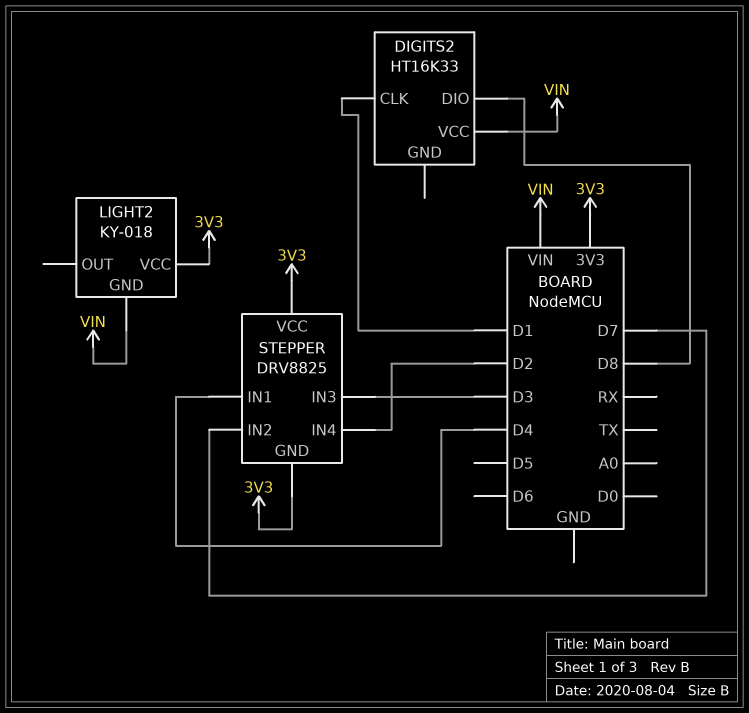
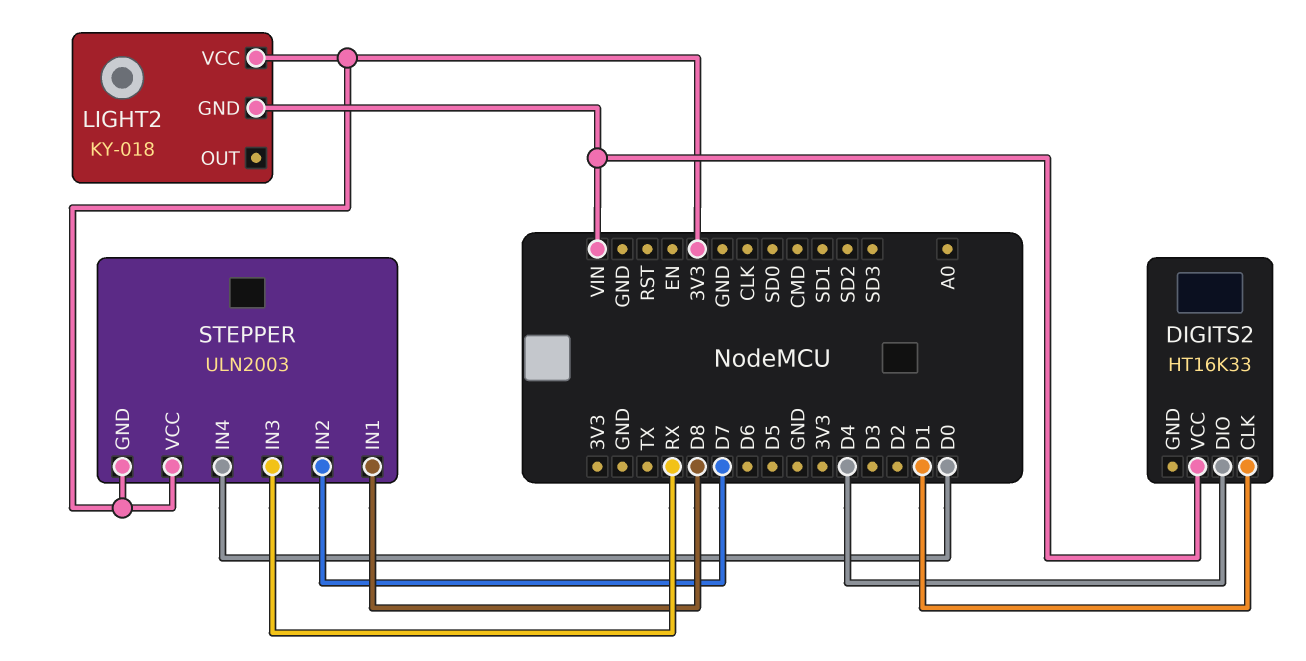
DIGITS2 pin DIO: D8 -> D4
STEPPER: DRV8825 -> ULN2003
STEPPER pin IN1: D4 -> D8
STEPPER pin IN3: D3 -> RX
STEPPER pin IN4: D2 -> D0

